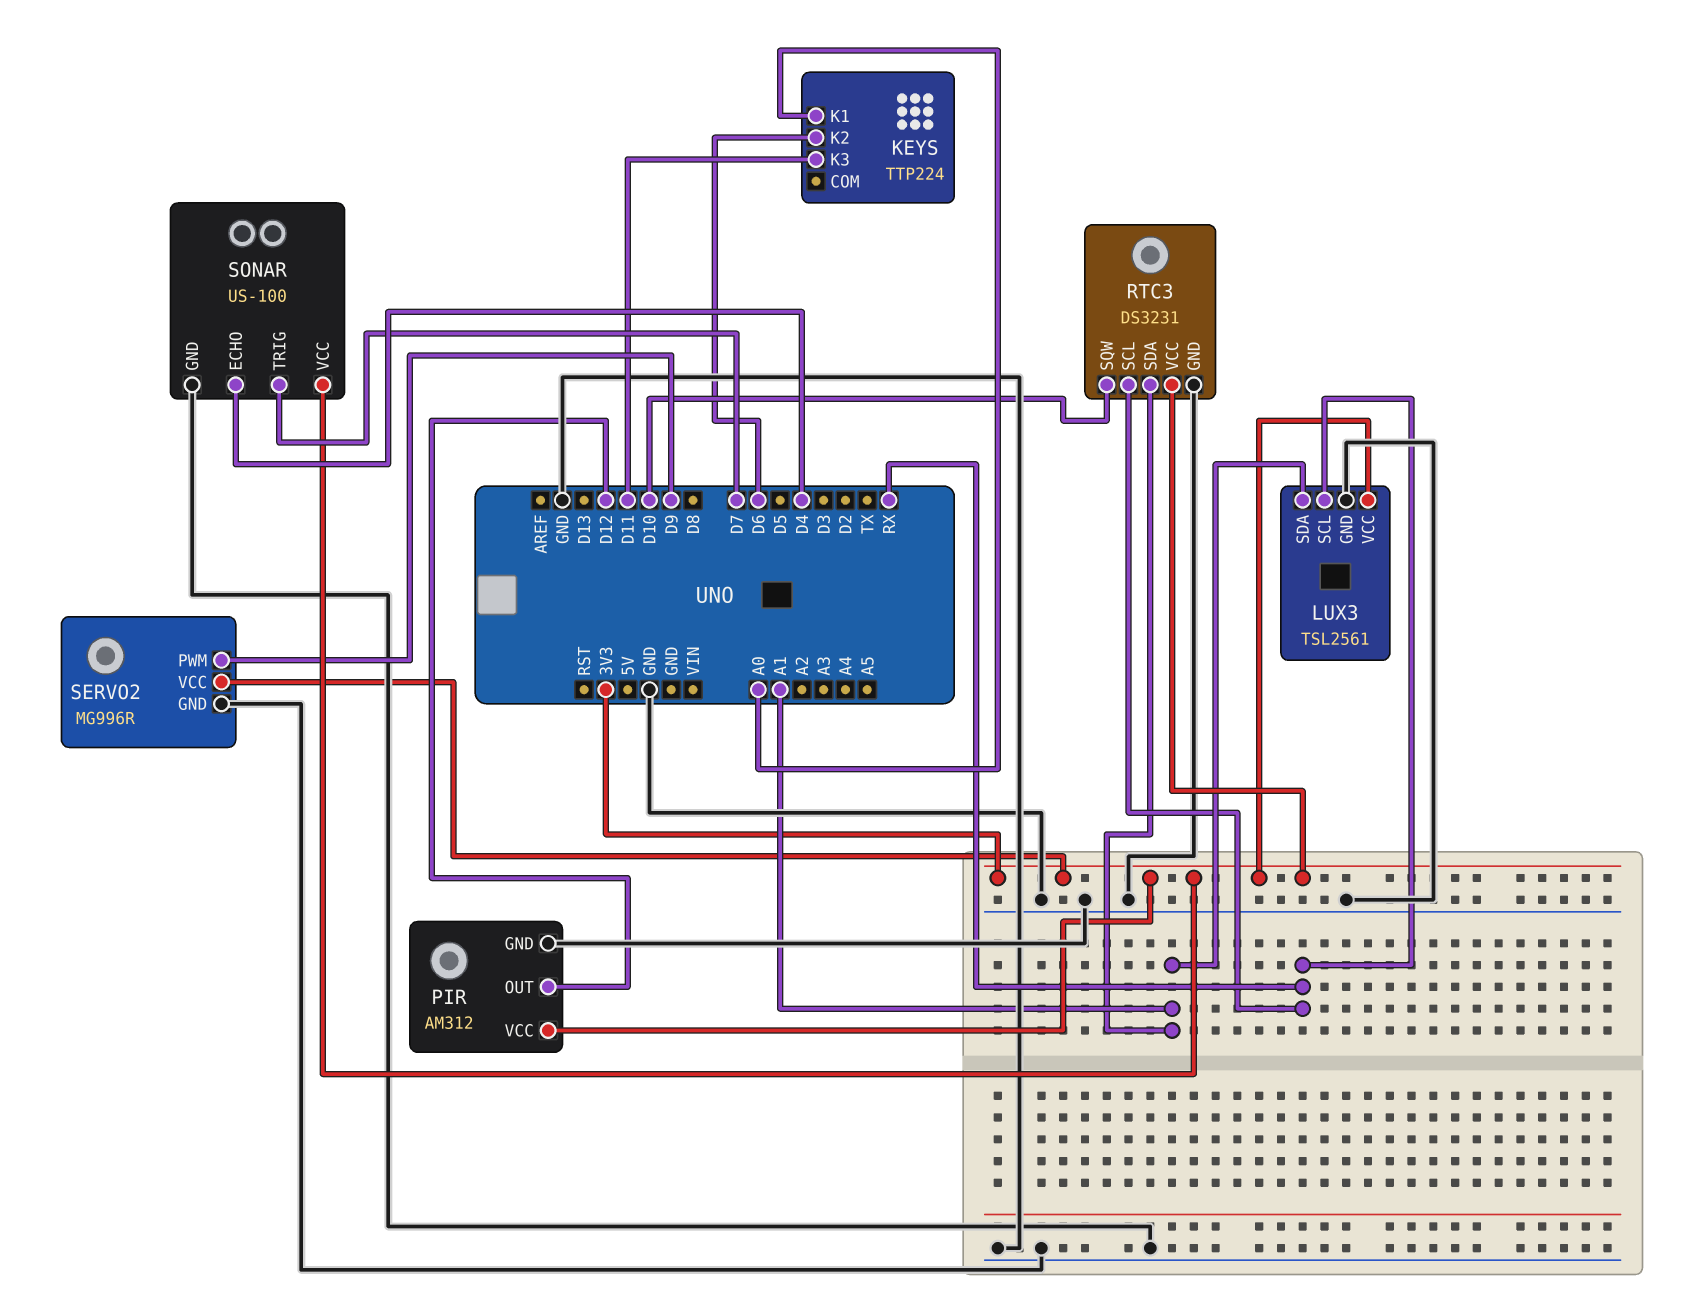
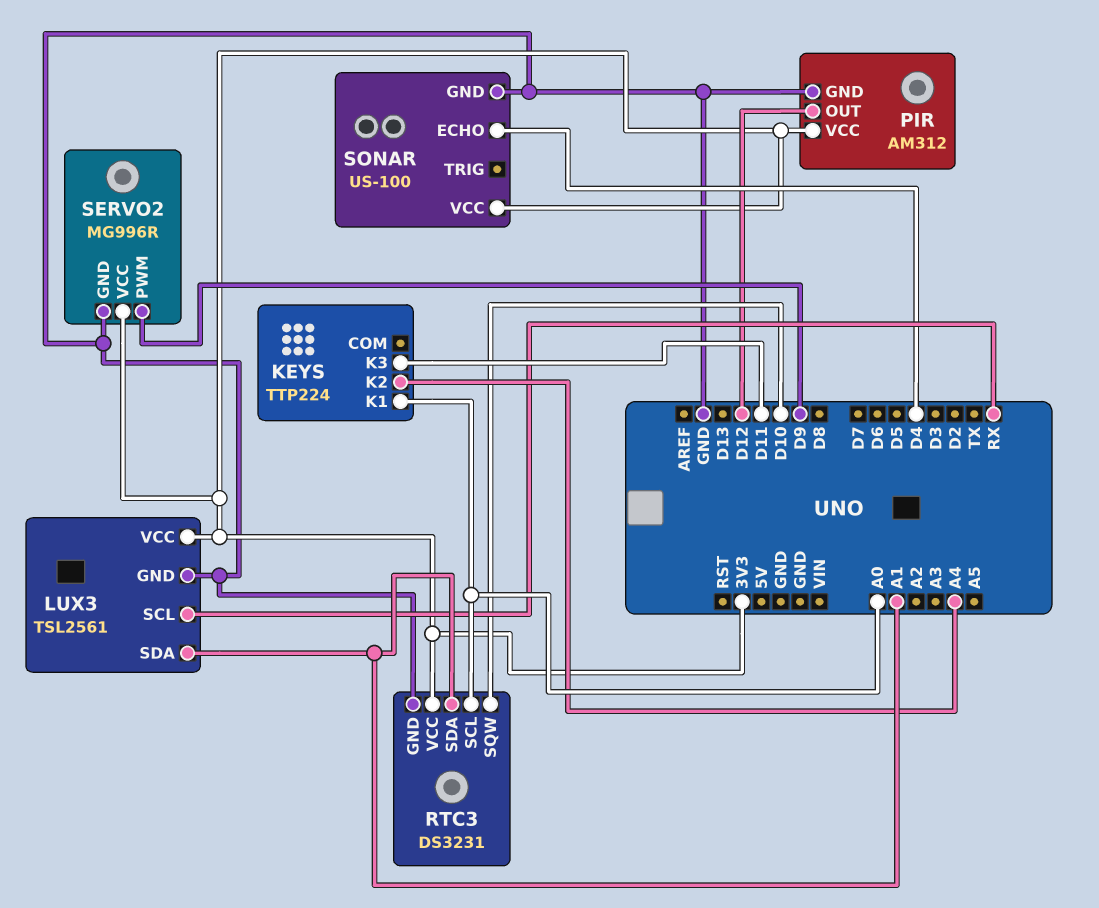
KEYS pin K2: D6 -> A4
RTC3 pin SCL: RX -> A0
SONAR pin TRIG: D7 -> none

